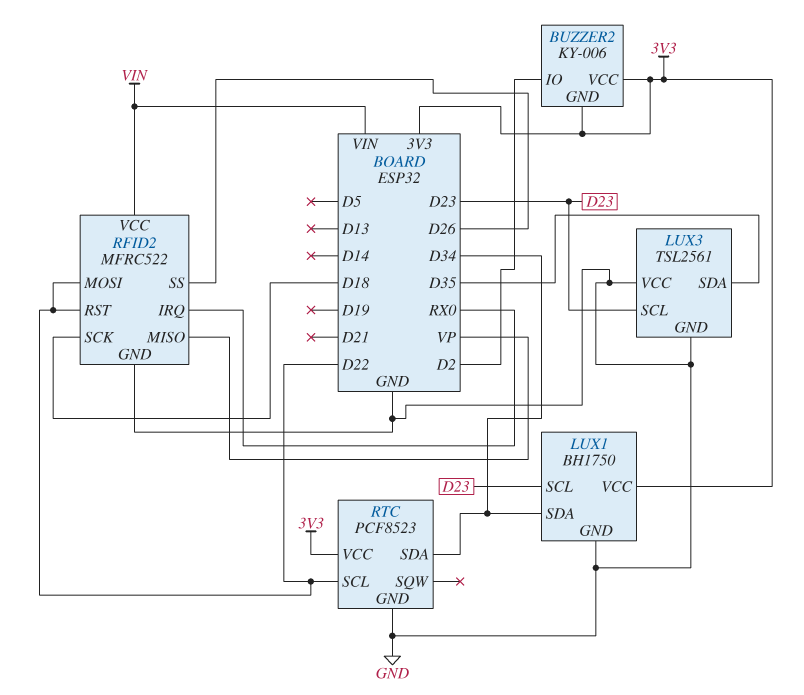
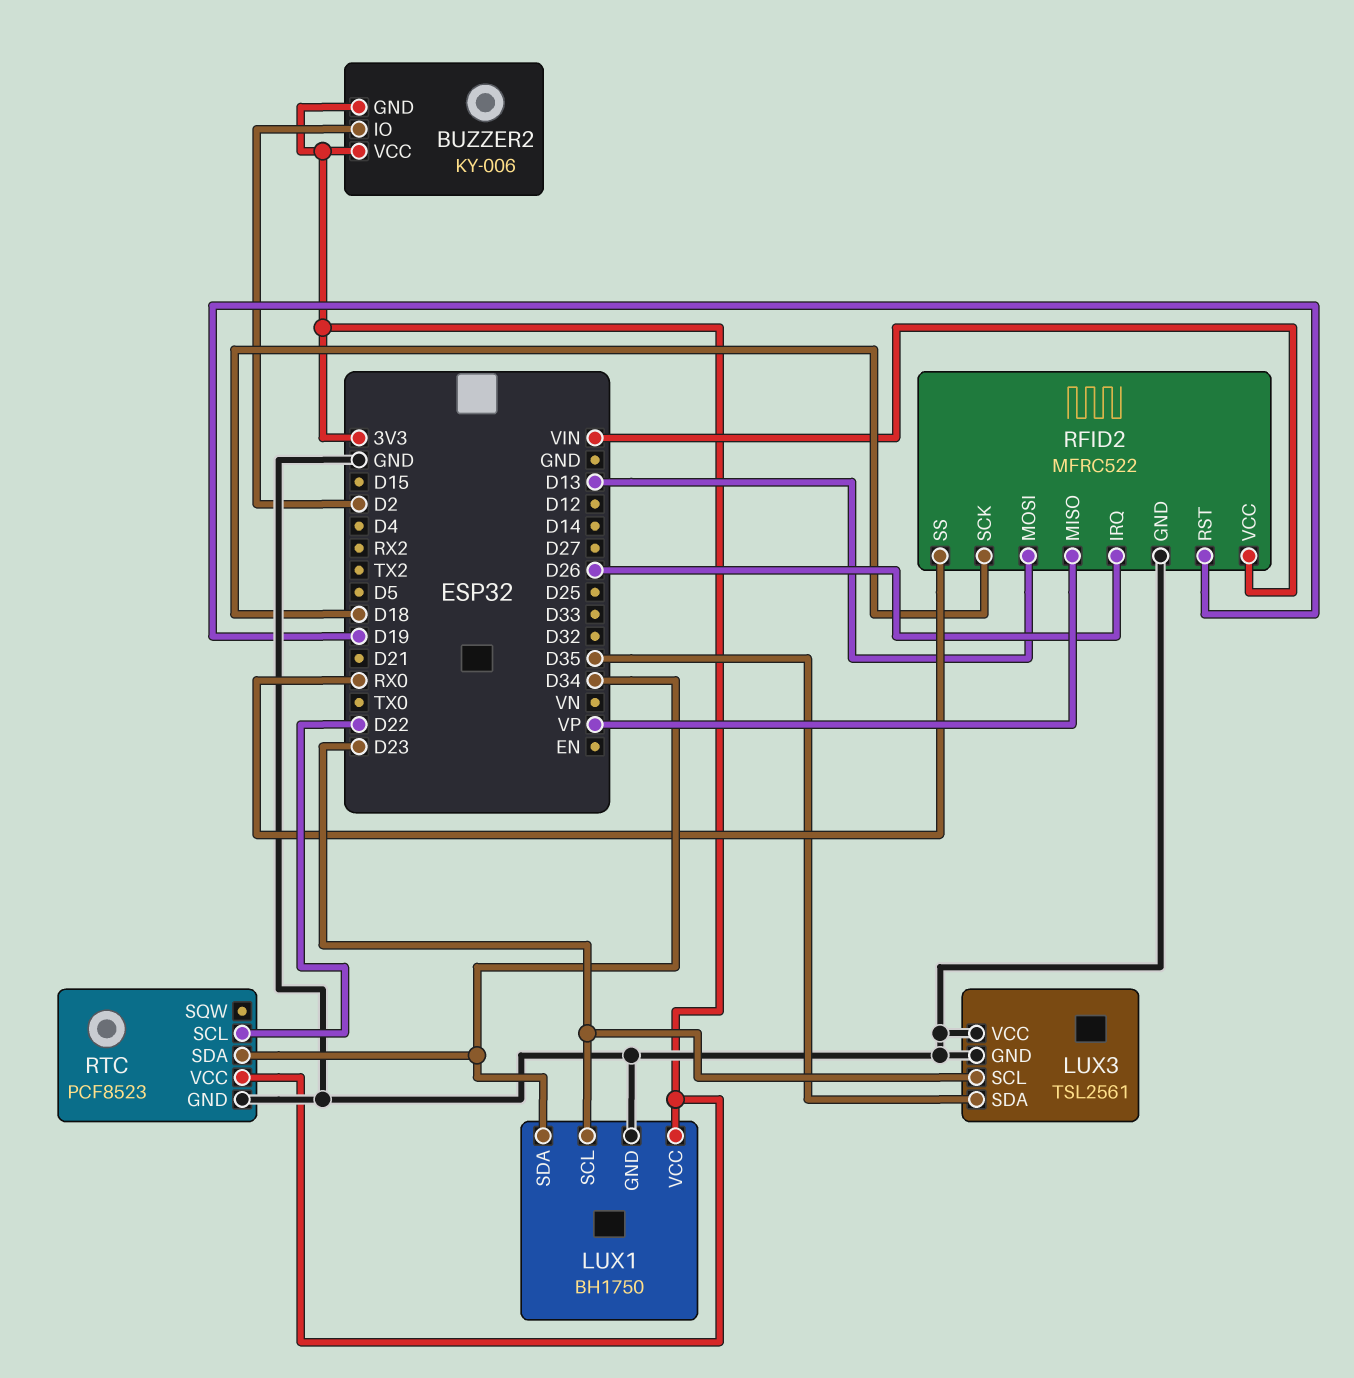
RFID2 pin IRQ: RX0 -> D26
RFID2 pin MOSI: D22 -> D13
RFID2 pin RST: D22 -> D19
RFID2 pin SS: D26 -> RX0

